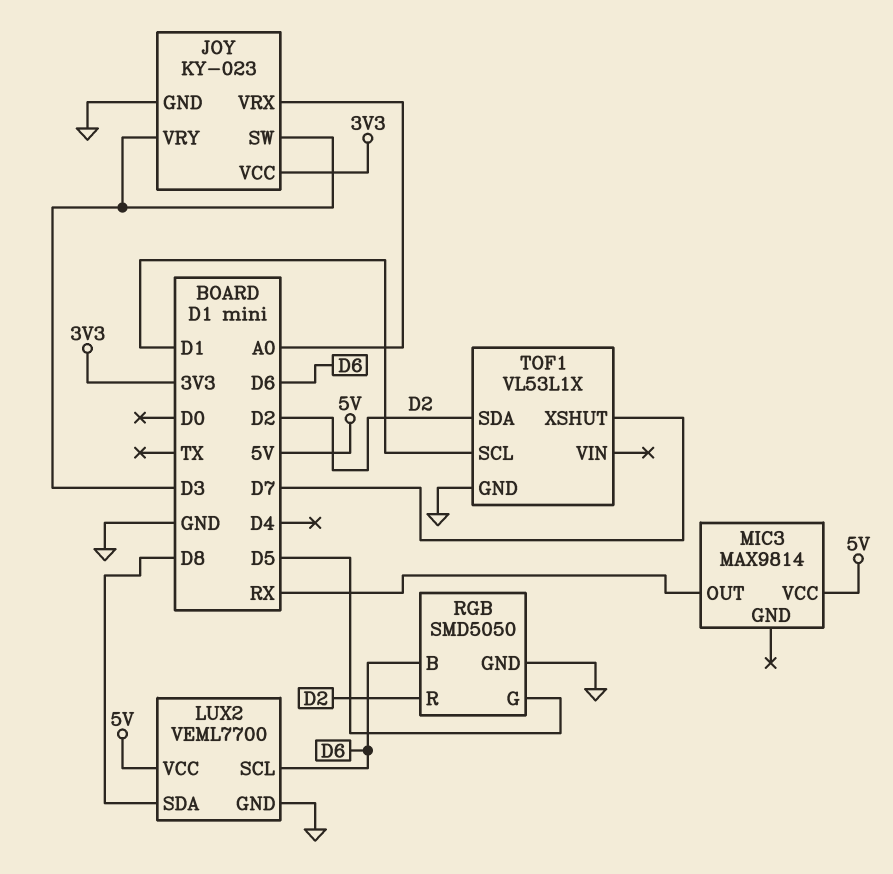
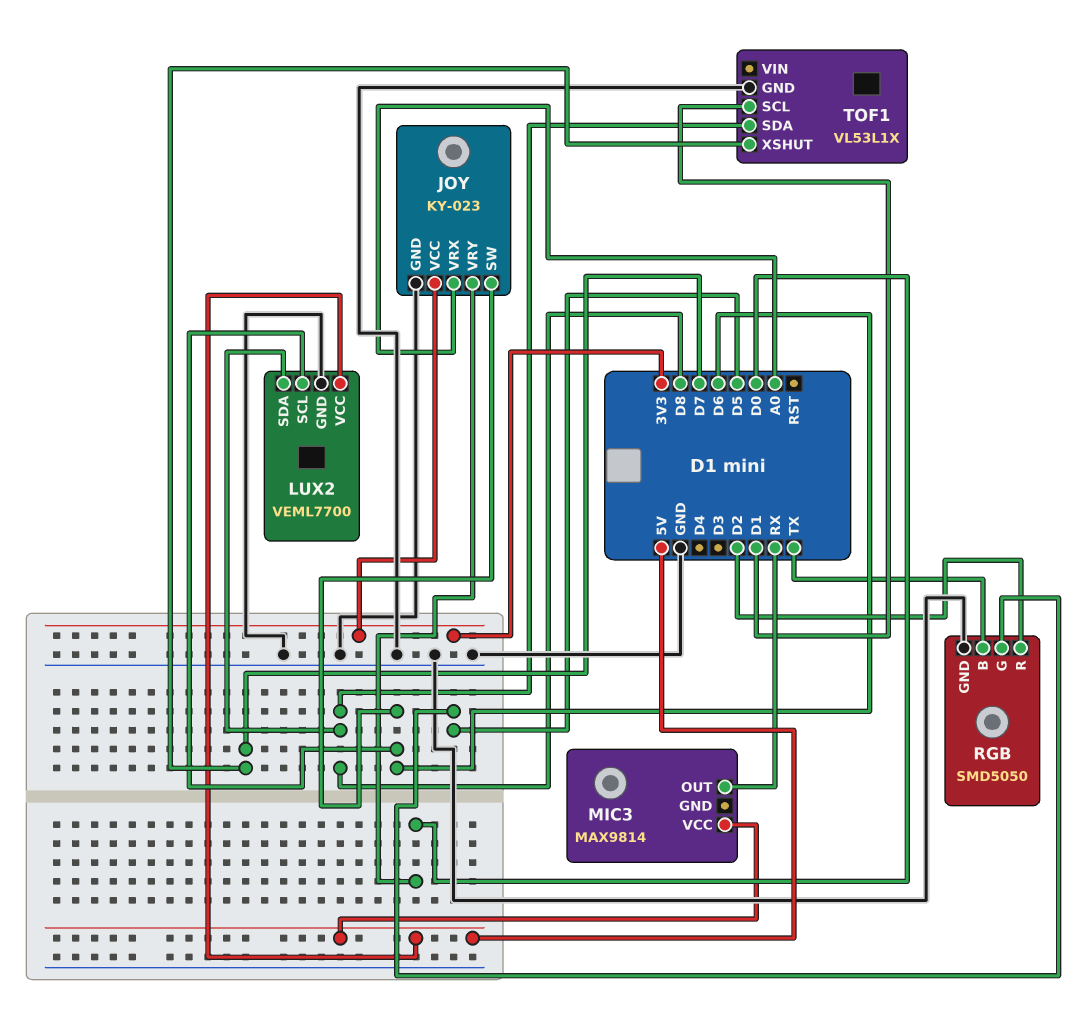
JOY pin SW: D3 -> D6
JOY pin VRY: D3 -> D0
RGB pin B: D6 -> TX
TOF1 pin SDA: D2 -> D8

